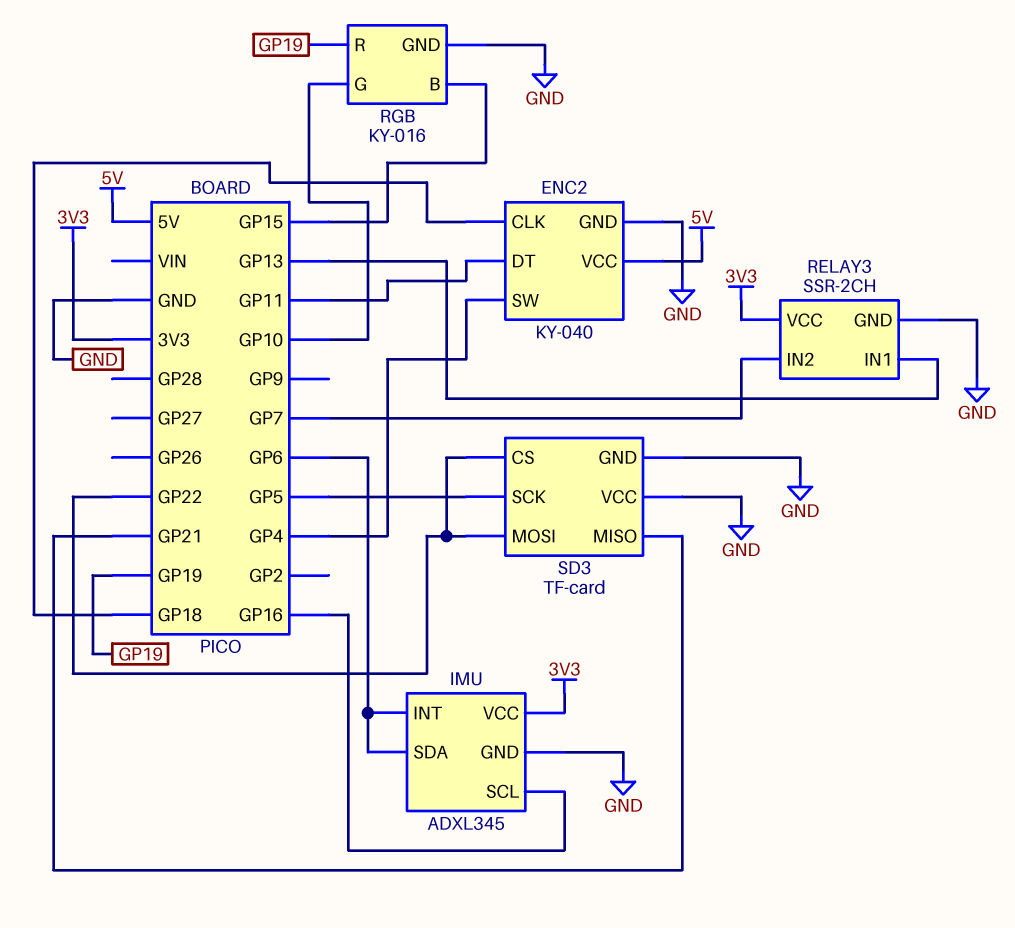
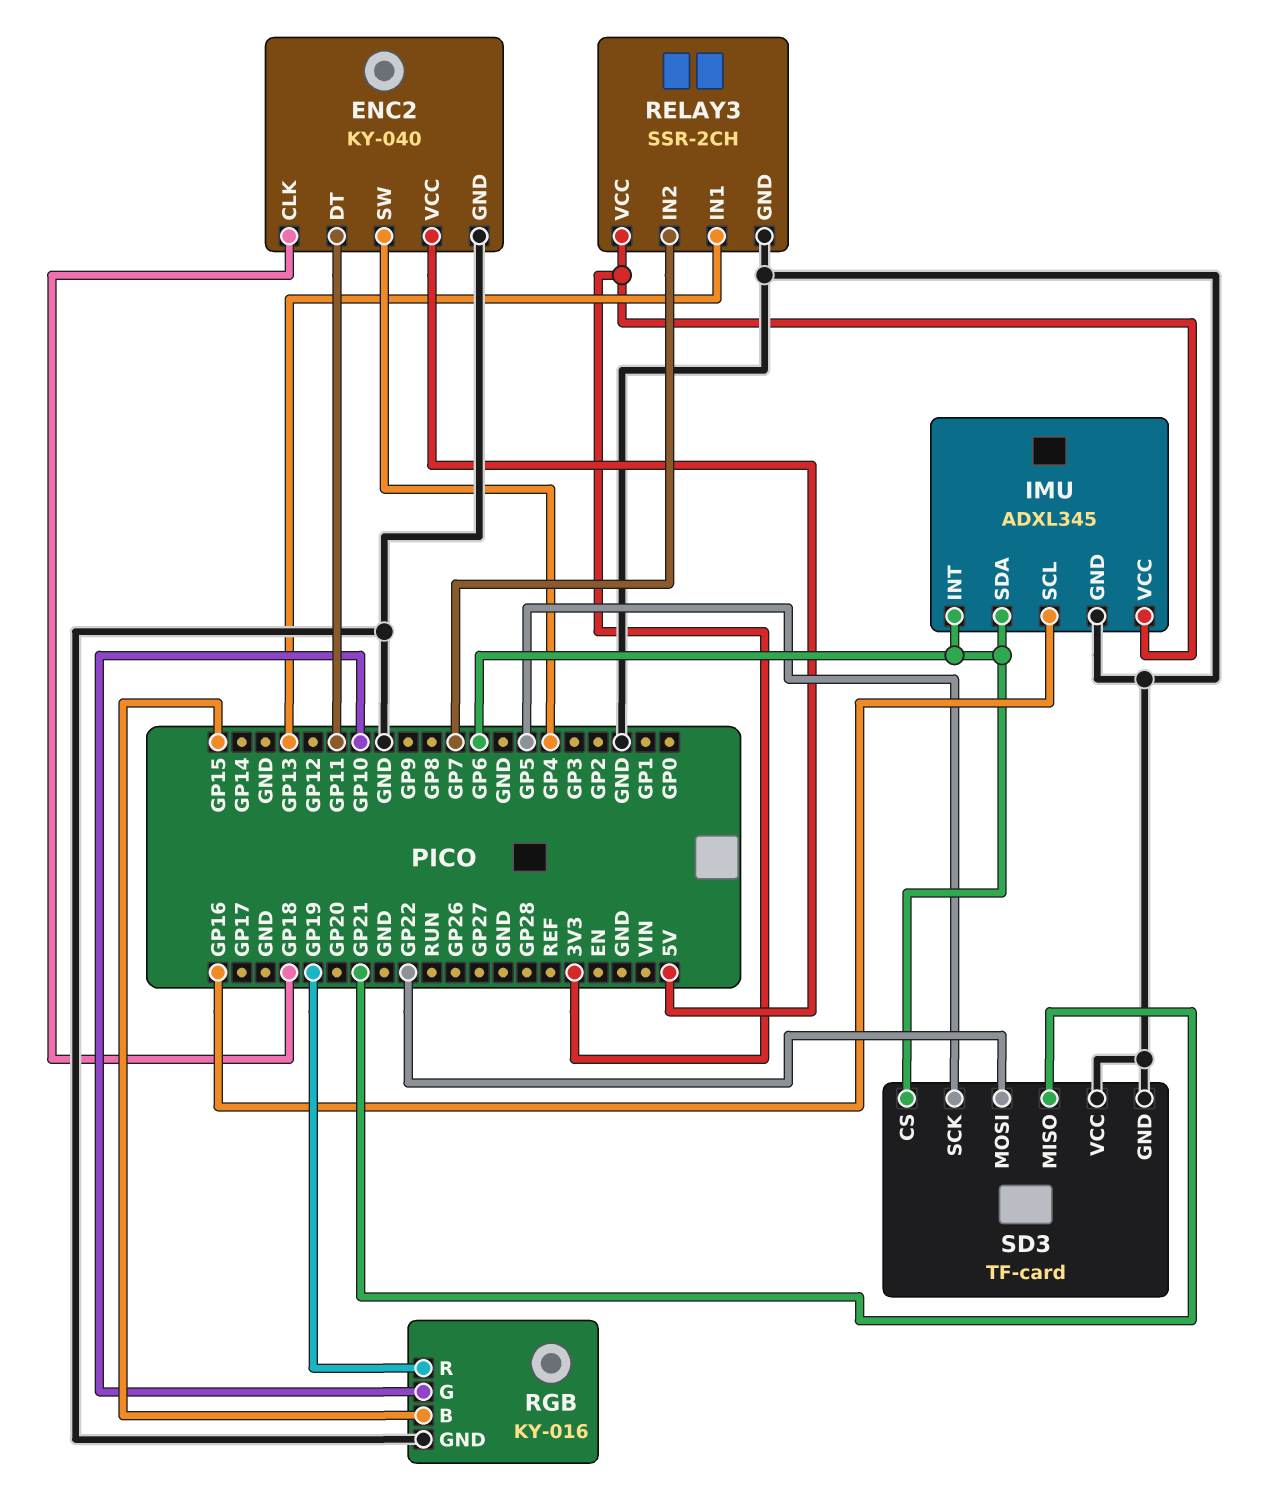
SD3 pin CS: GP22 -> GP6

